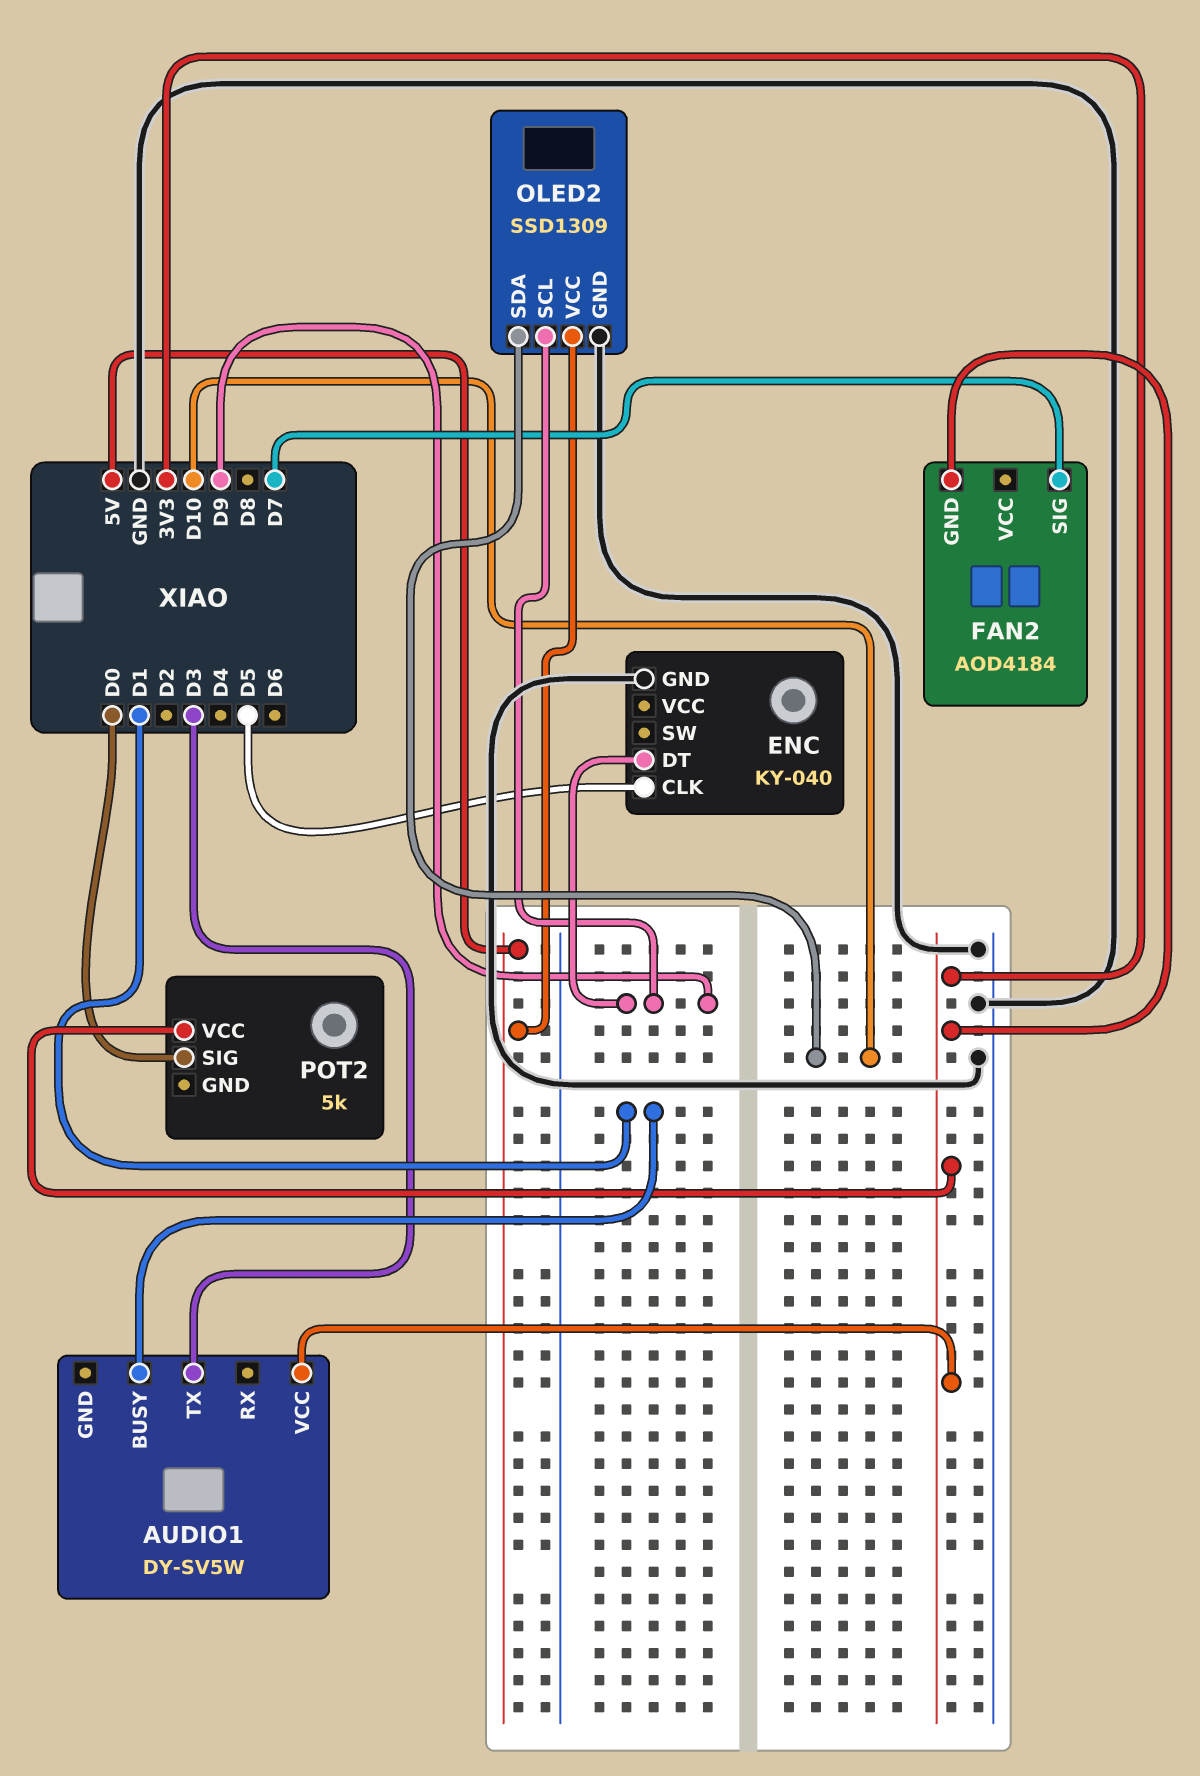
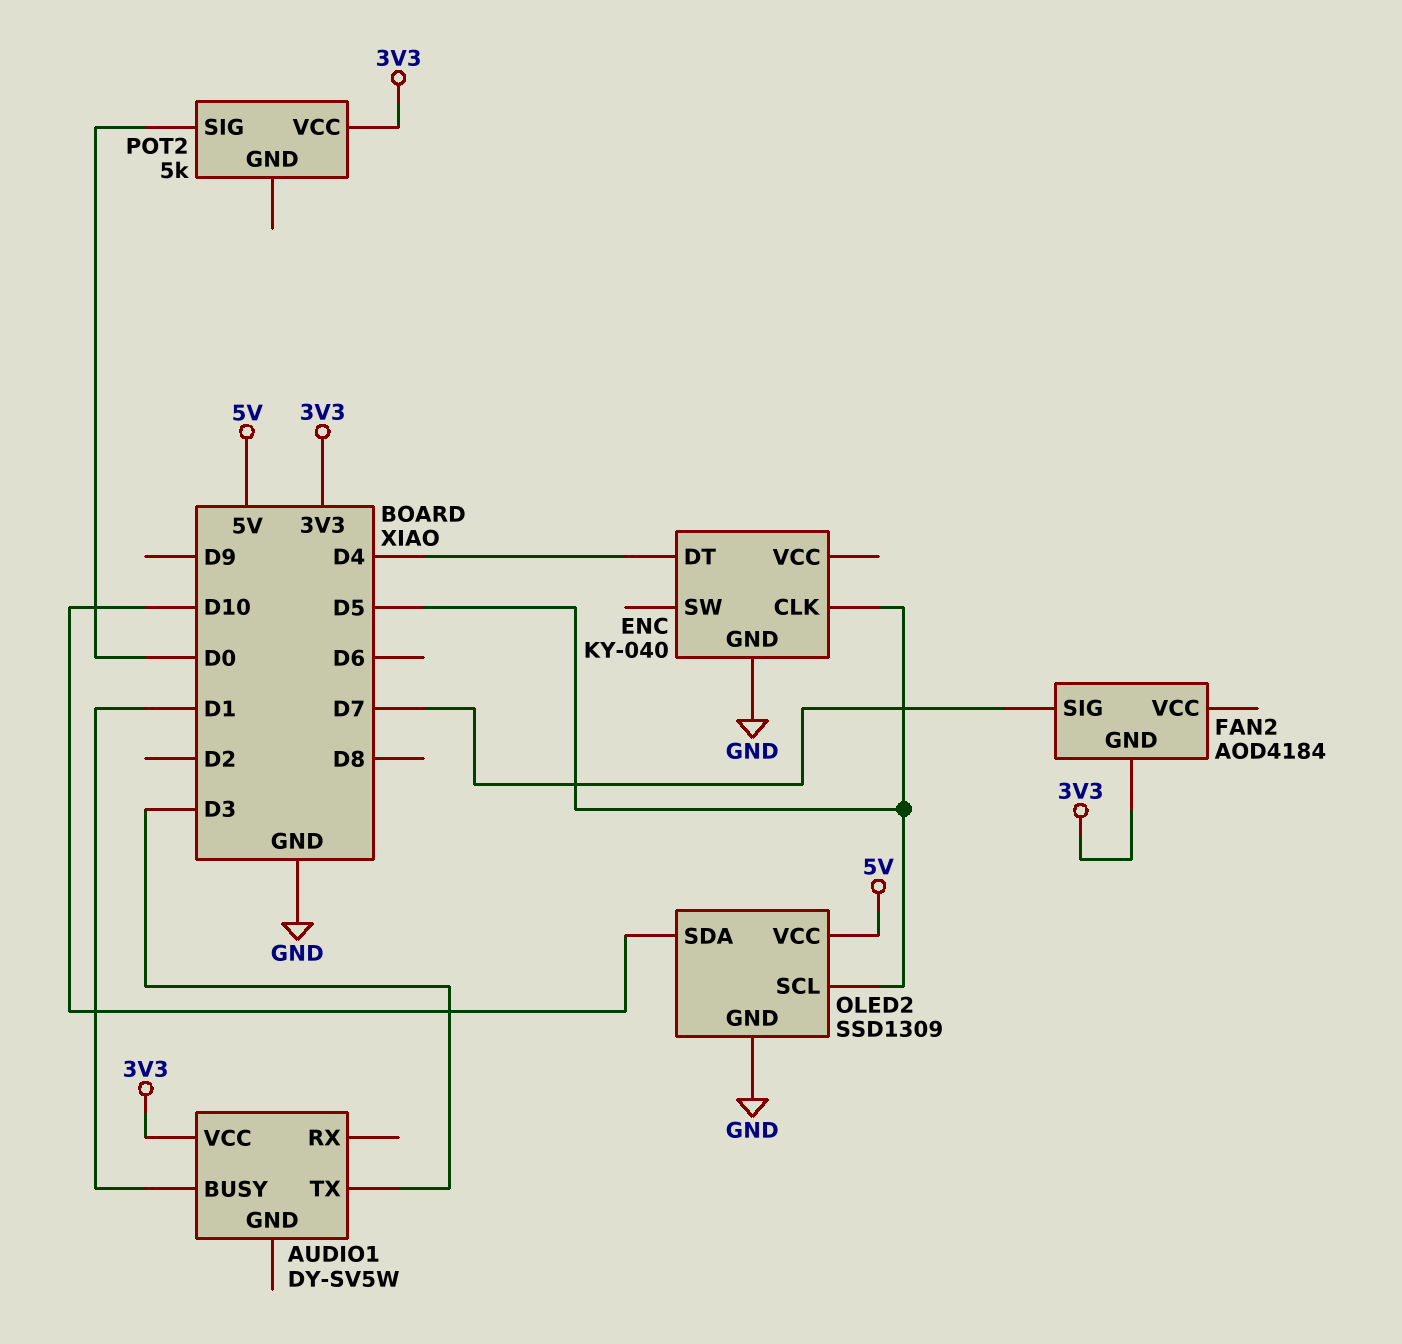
ENC pin DT: D9 -> D4
OLED2 pin SCL: D9 -> D5

